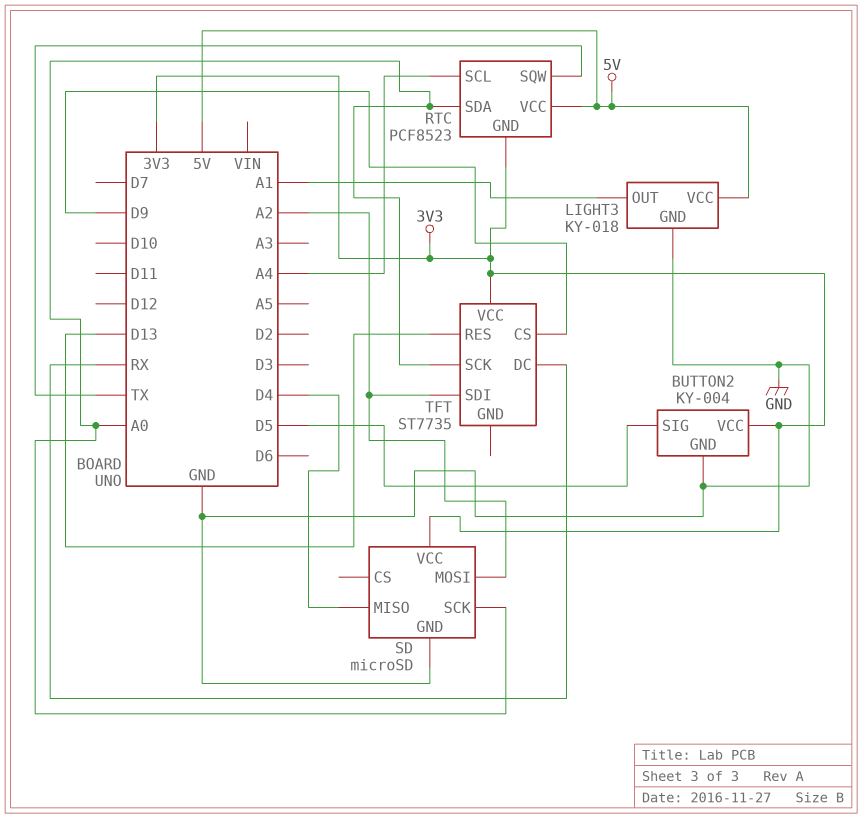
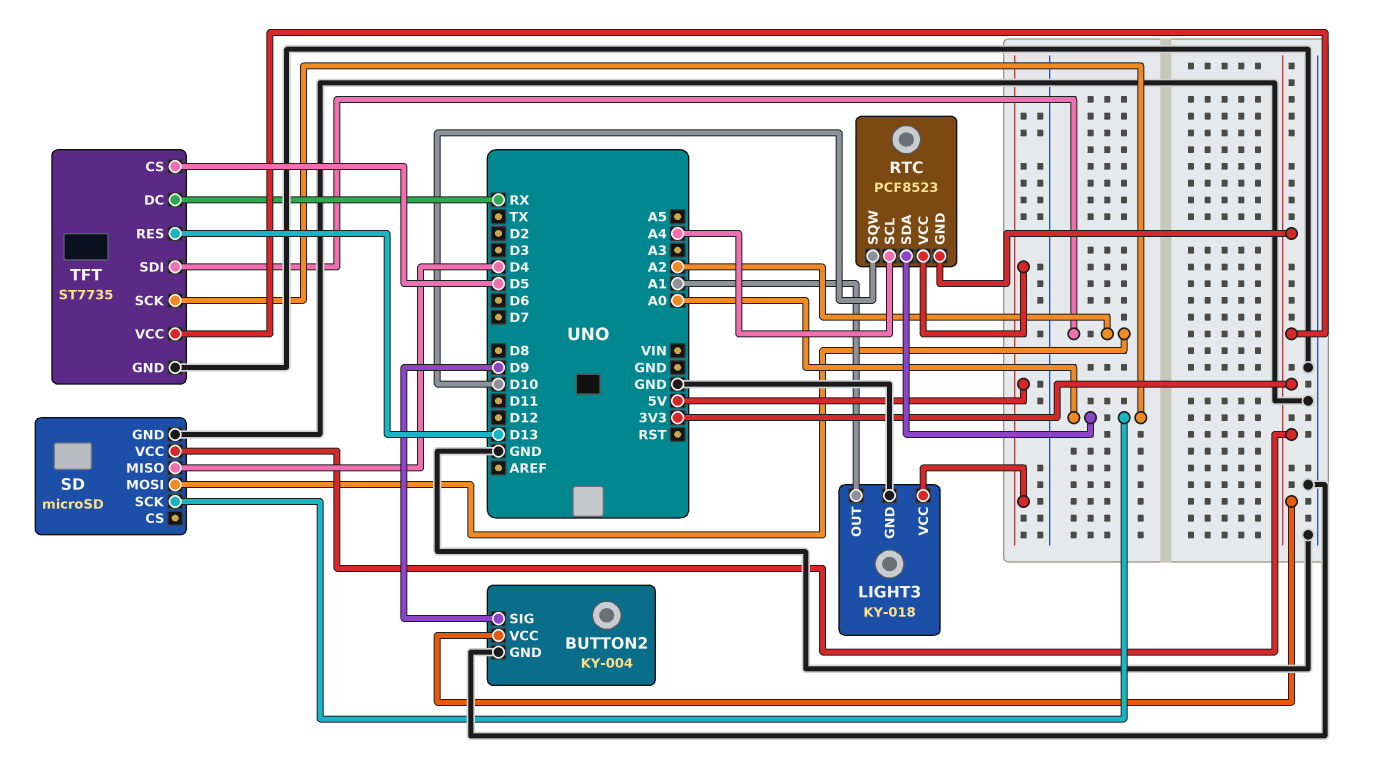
BUTTON2 pin SIG: D5 -> D9
RTC pin SQW: TX -> D10
TFT pin CS: D9 -> D5
TFT pin GND: none -> GND

